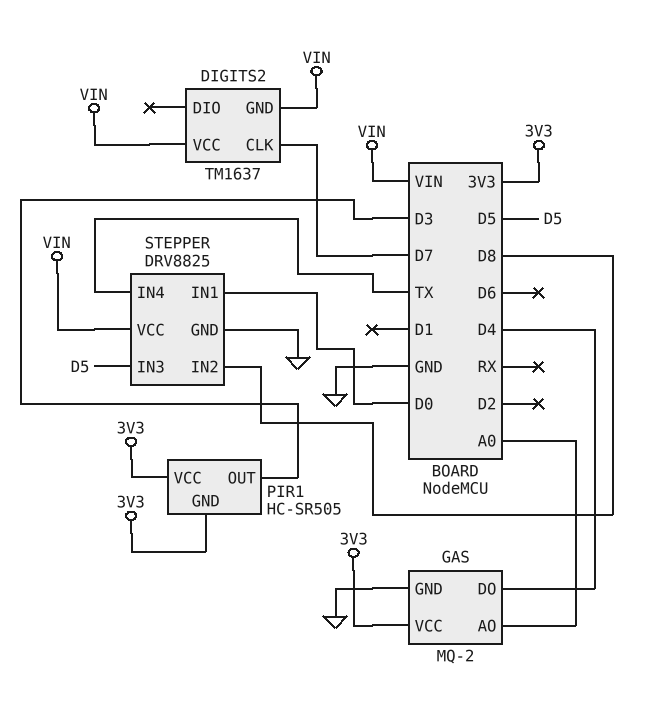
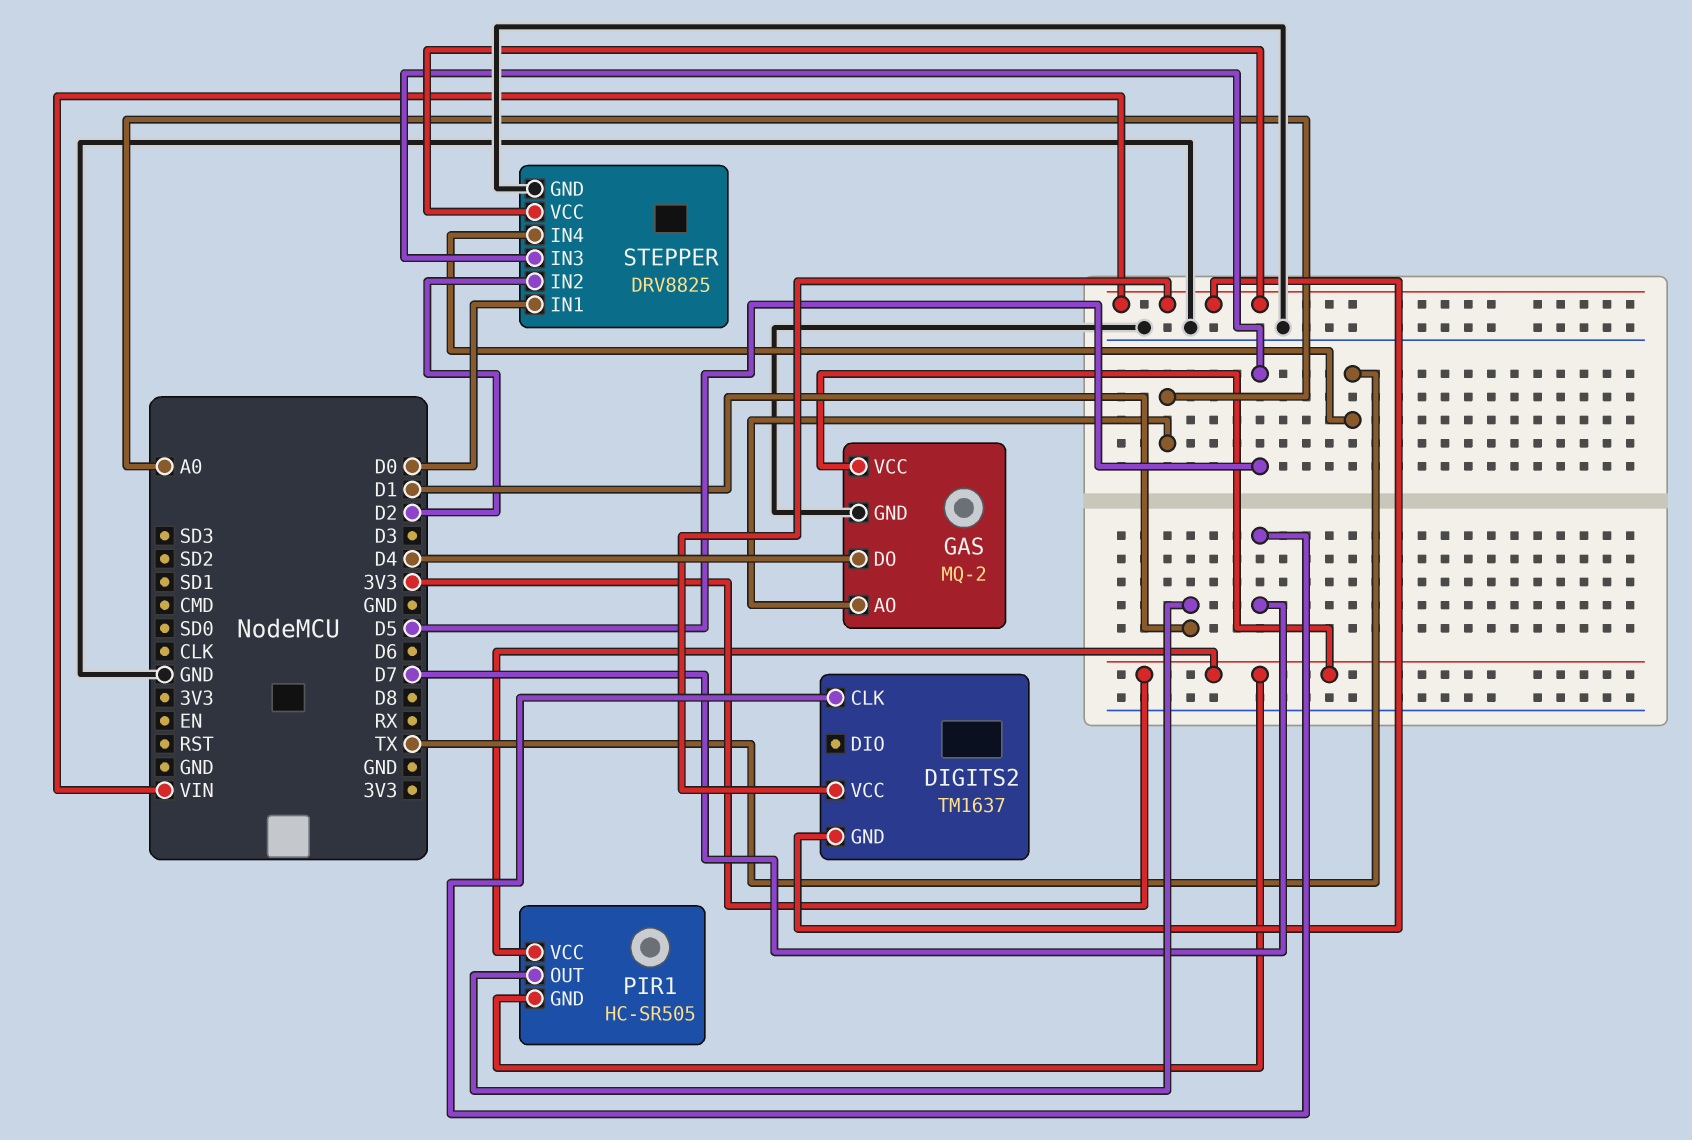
PIR1 pin OUT: D3 -> D1
STEPPER pin IN2: D8 -> D2

